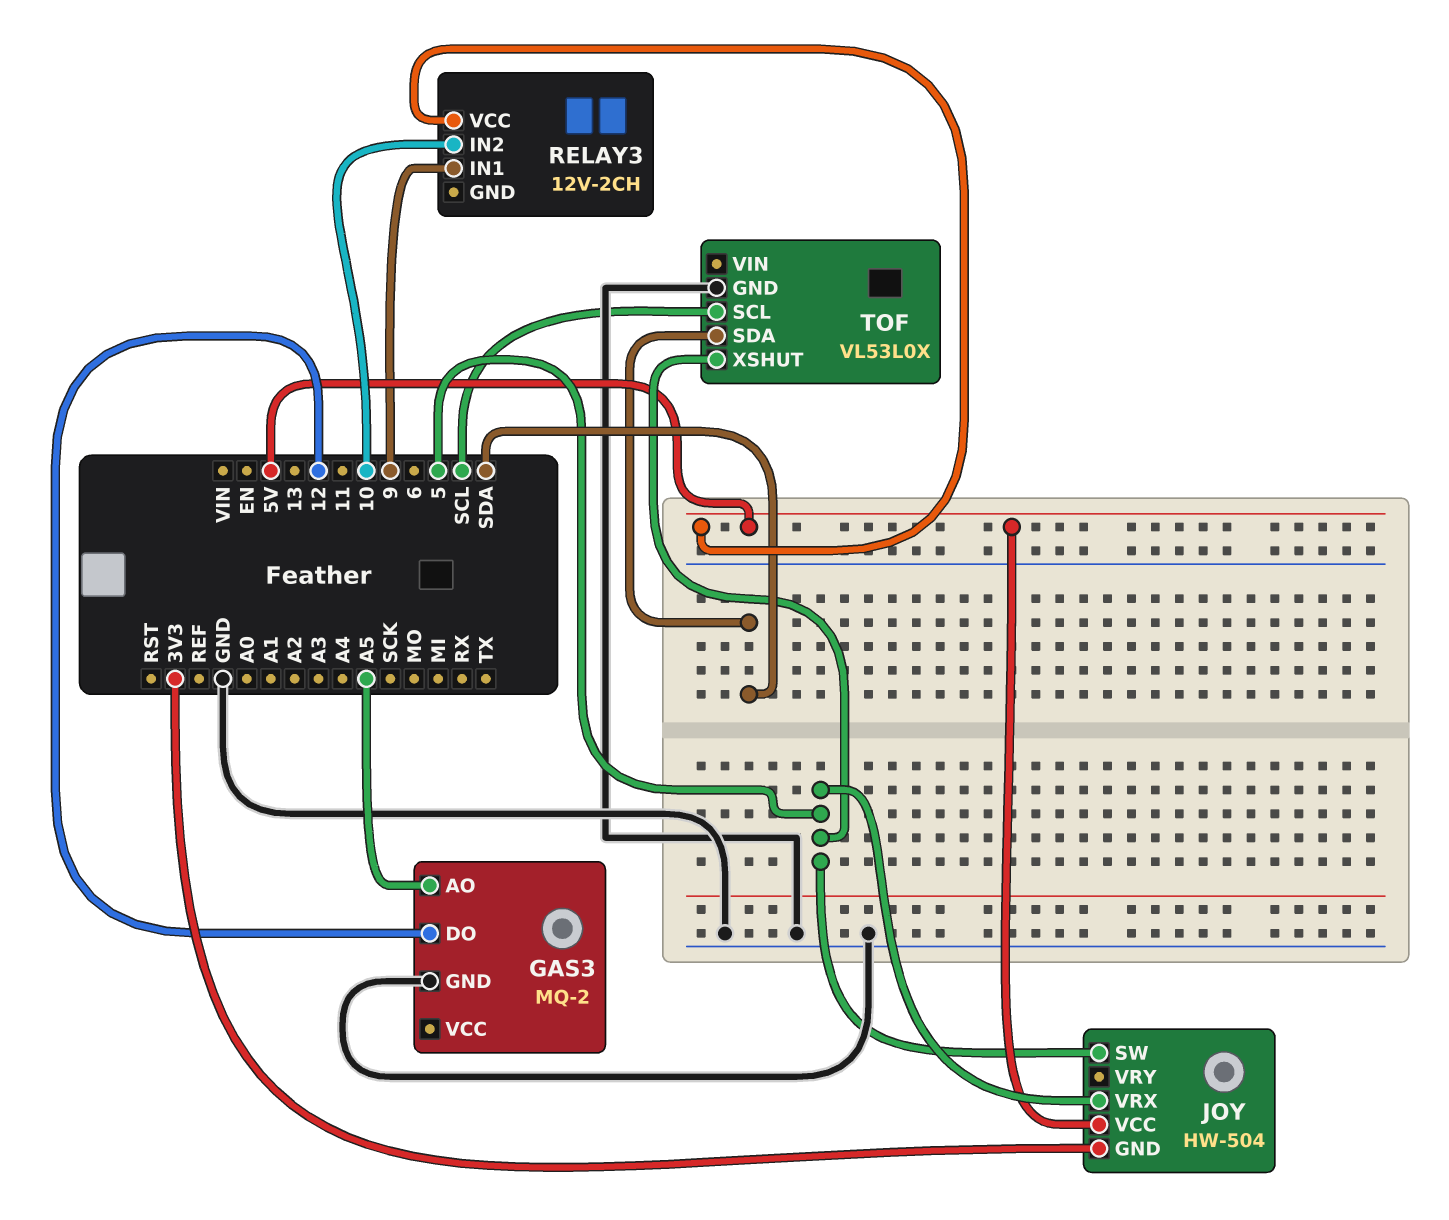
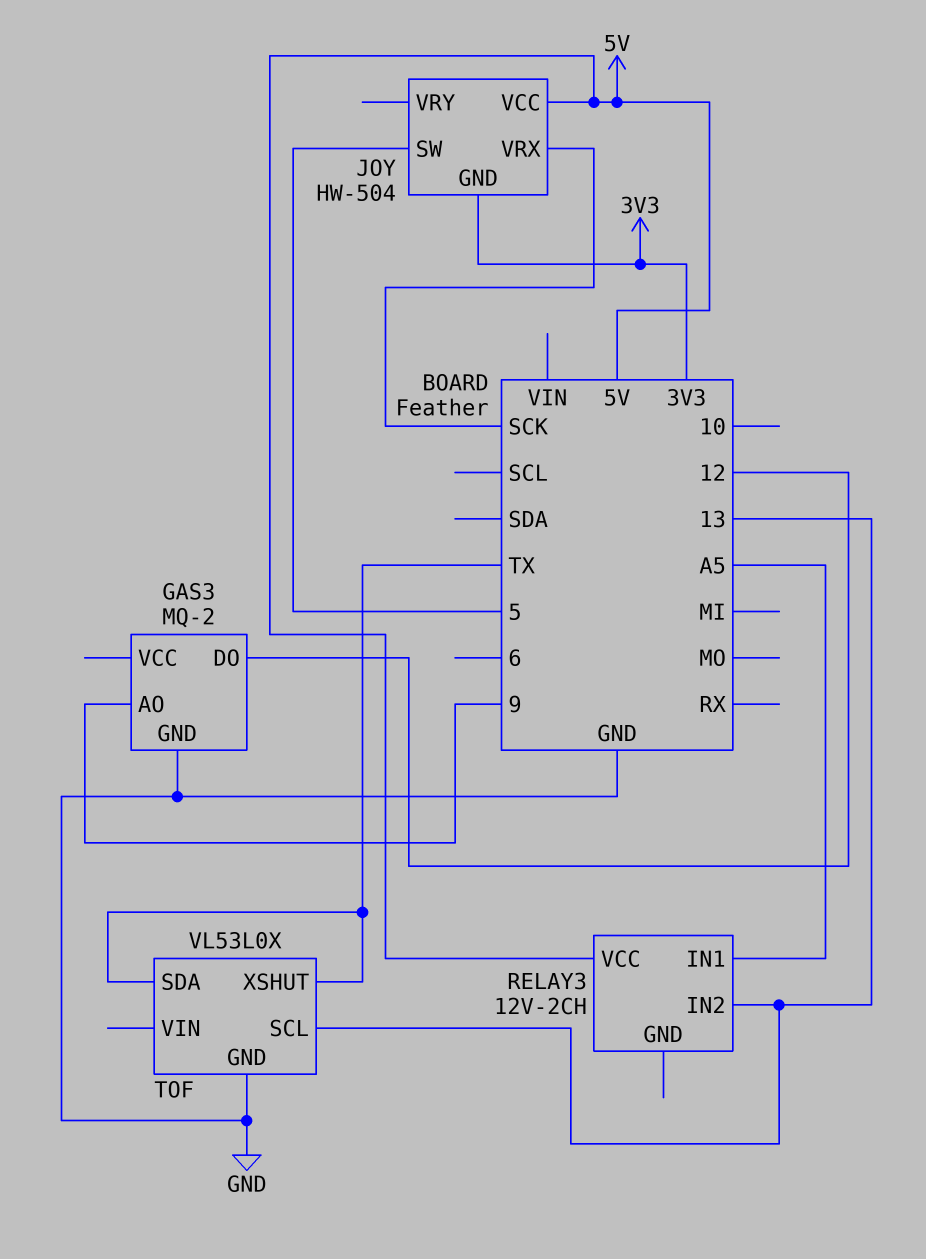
GAS3 pin AO: A5 -> 9
JOY pin VRX: 5 -> SCK
RELAY3 pin IN1: 9 -> A5
RELAY3 pin IN2: 10 -> 13
TOF pin SCL: SCL -> 13
TOF pin SDA: SDA -> TX
TOF pin XSHUT: 5 -> TX

